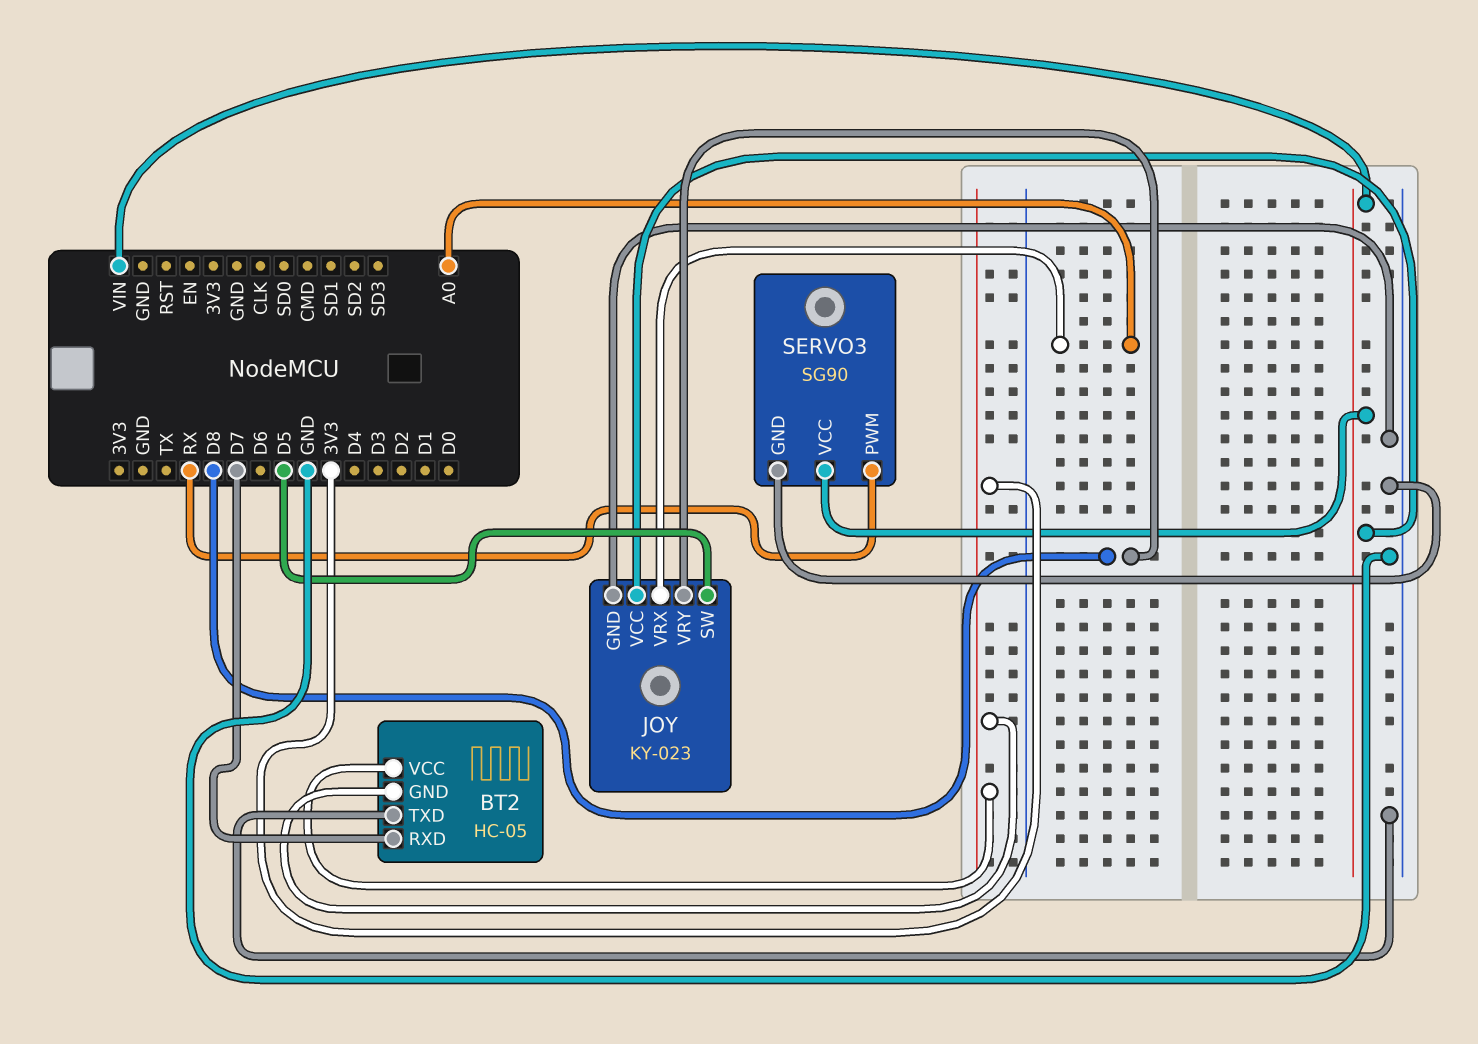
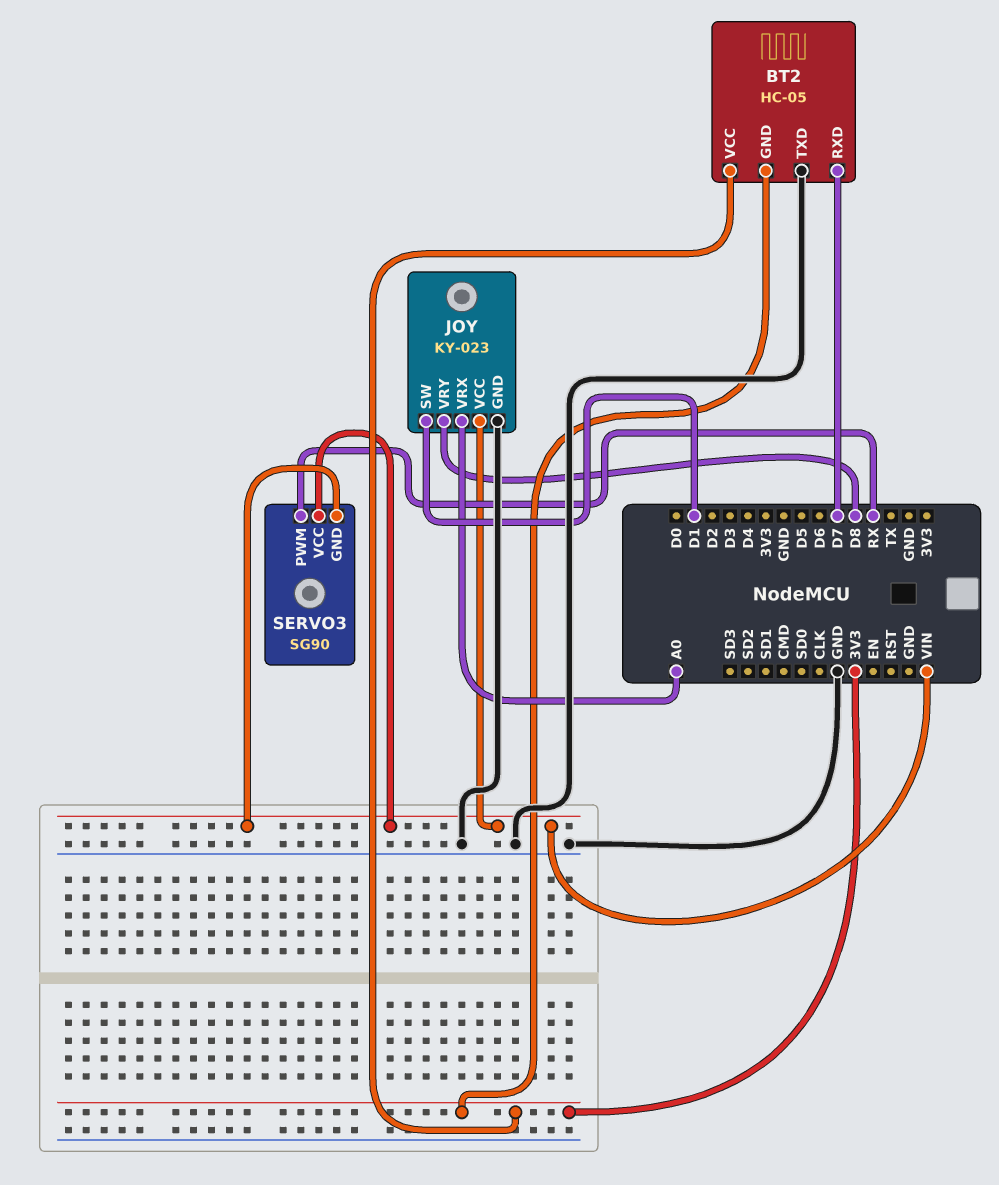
JOY pin SW: D5 -> D1
SERVO3 pin GND: GND -> VIN

